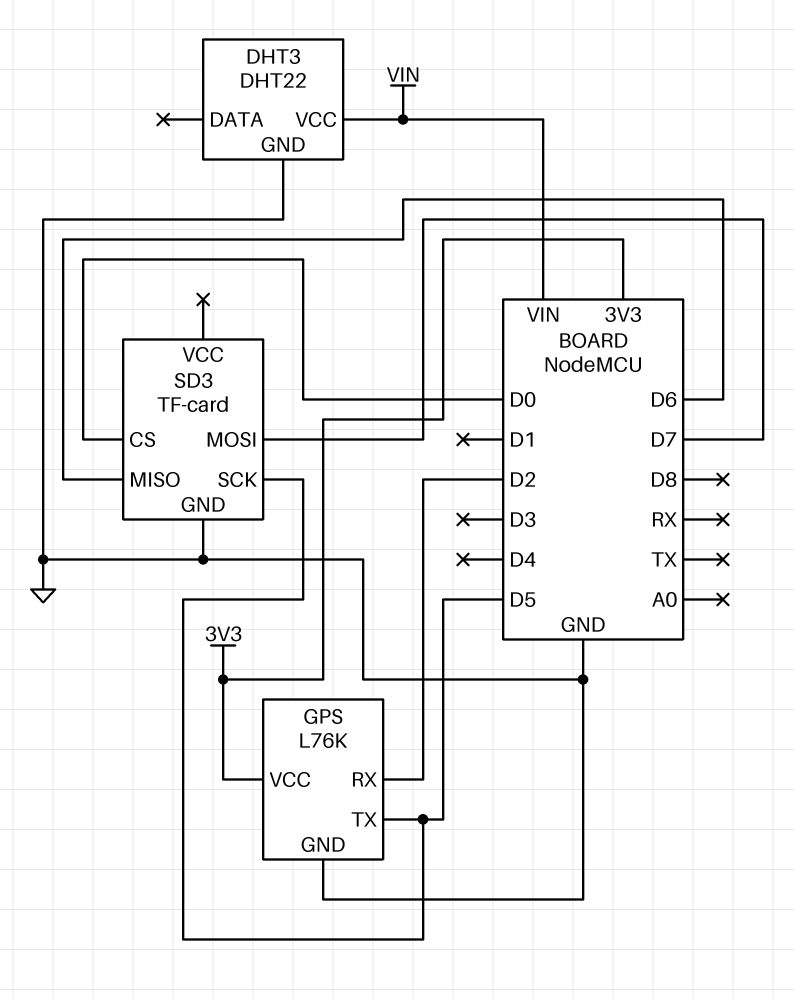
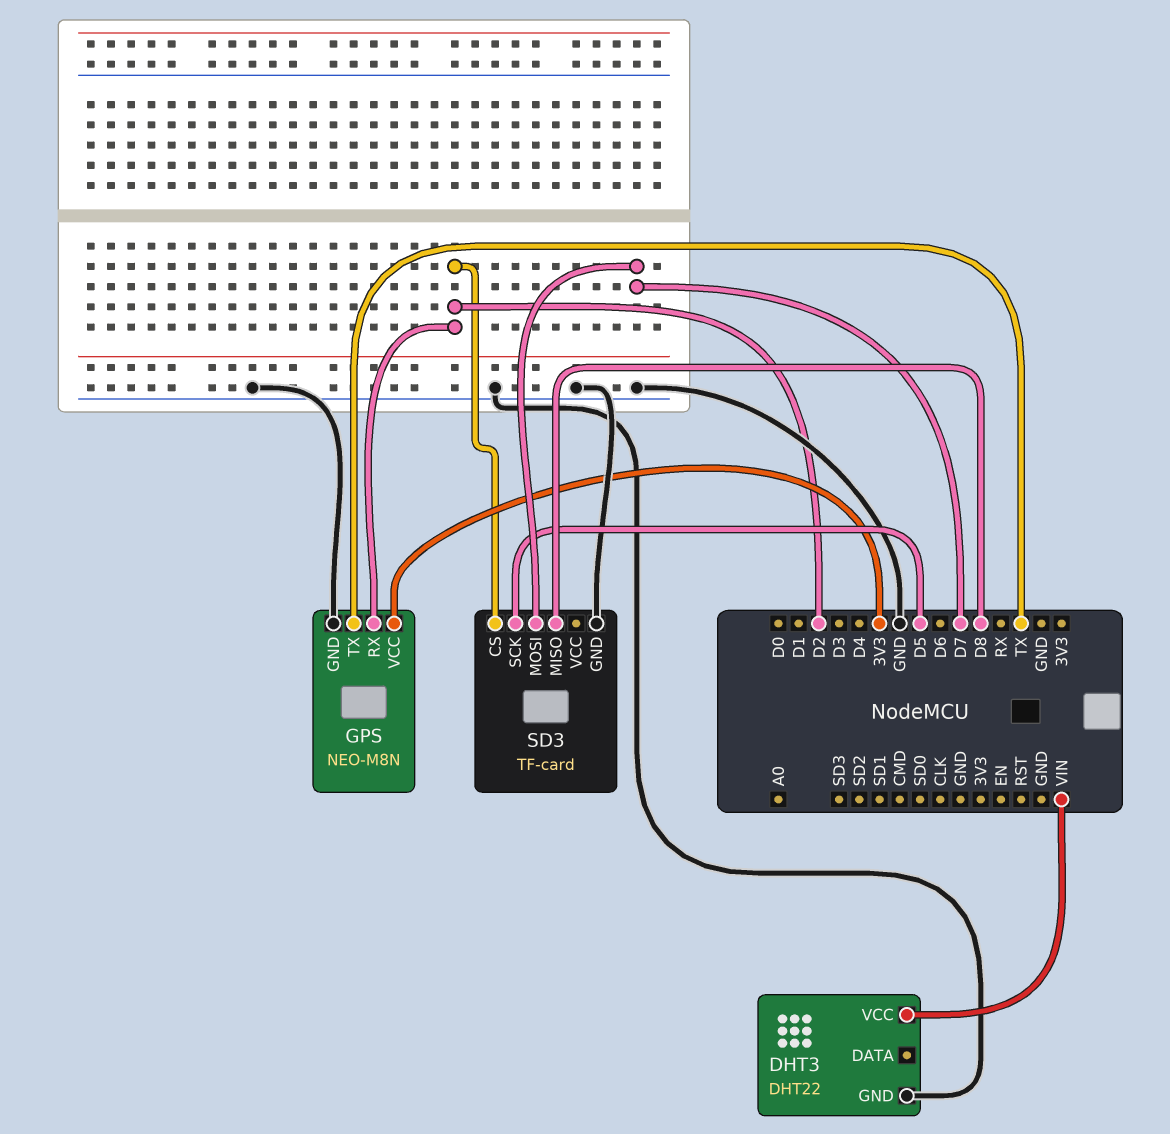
GPS: L76K -> NEO-M8N
GPS pin TX: D5 -> TX
SD3 pin CS: D0 -> D2
SD3 pin MISO: D6 -> D8

